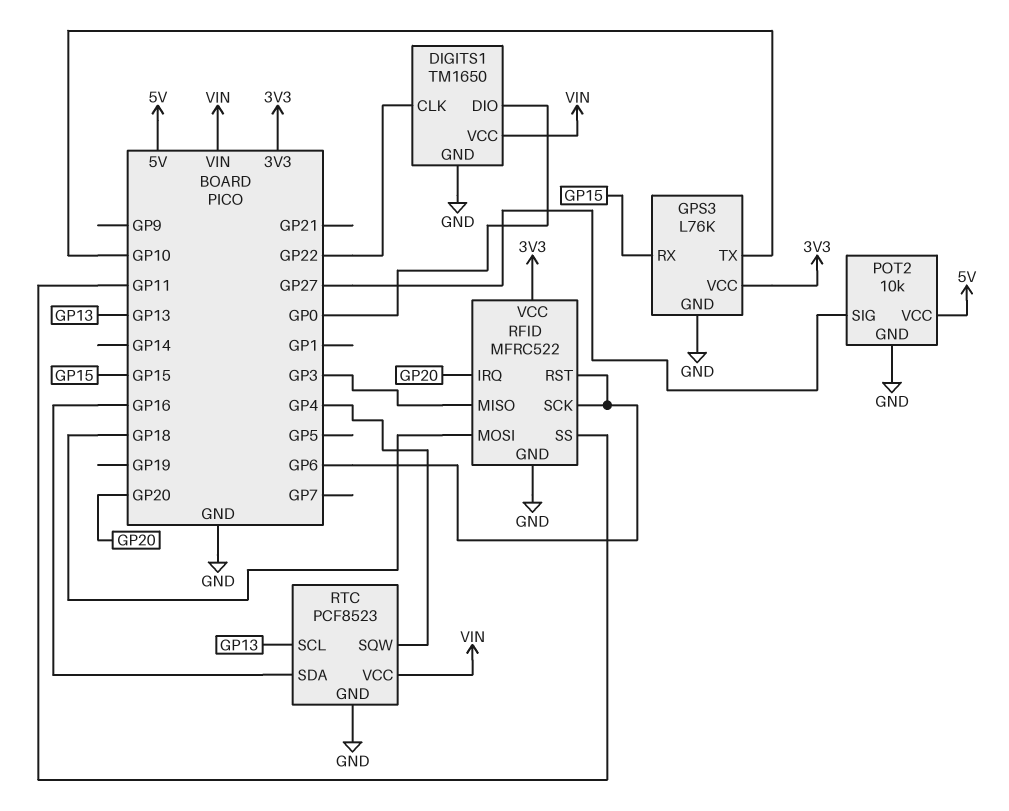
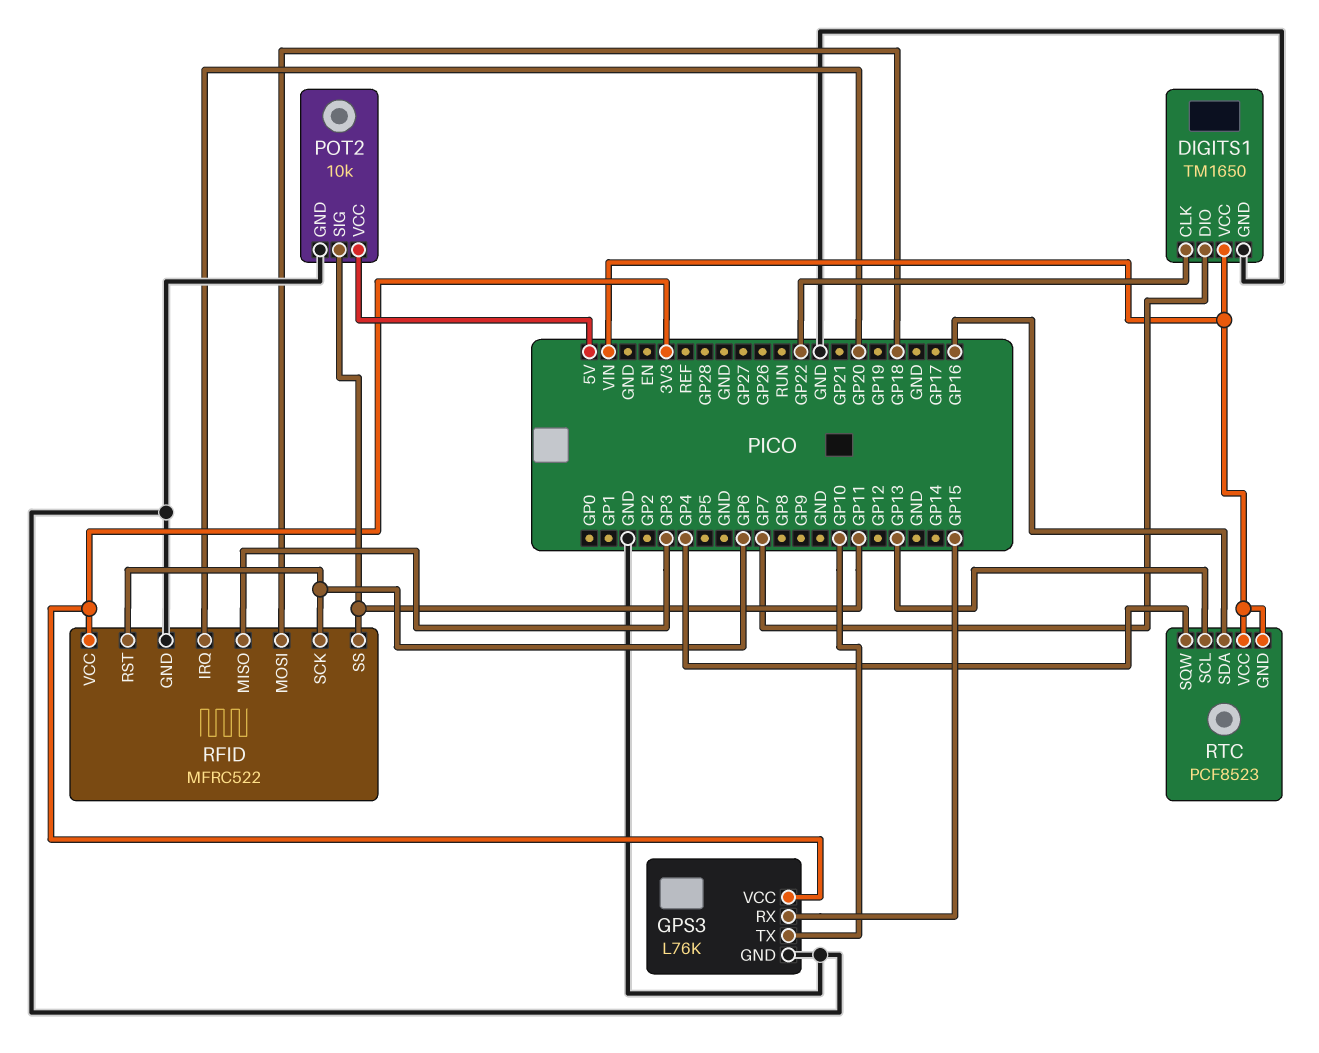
DIGITS1 pin DIO: GP0 -> GP7
POT2 pin SIG: GP27 -> GP11
RTC pin GND: GND -> VIN

